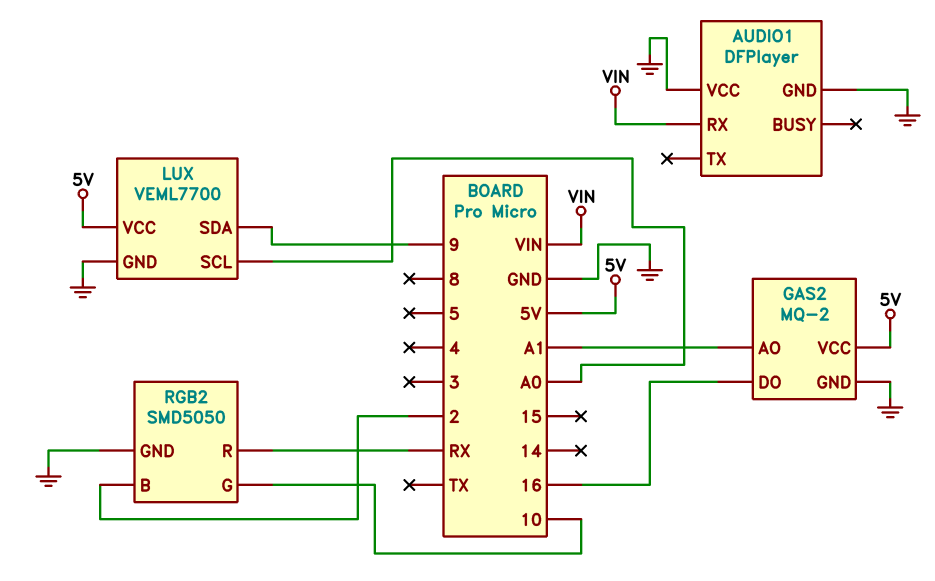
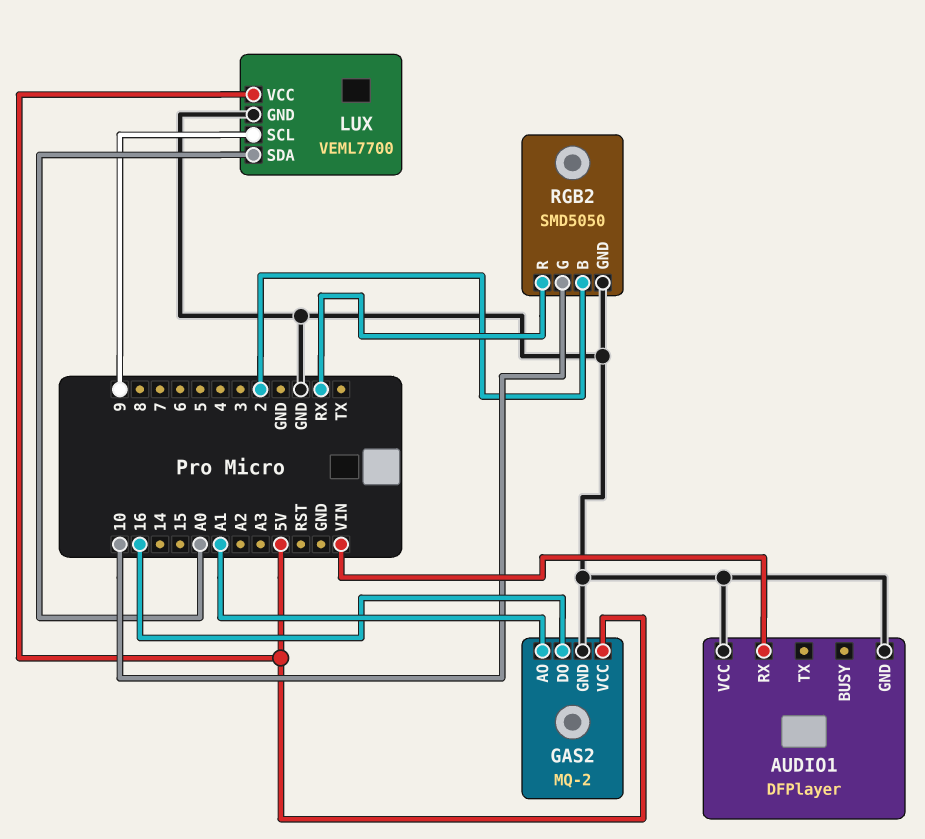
LUX pin SCL: A0 -> 9
LUX pin SDA: 9 -> A0

